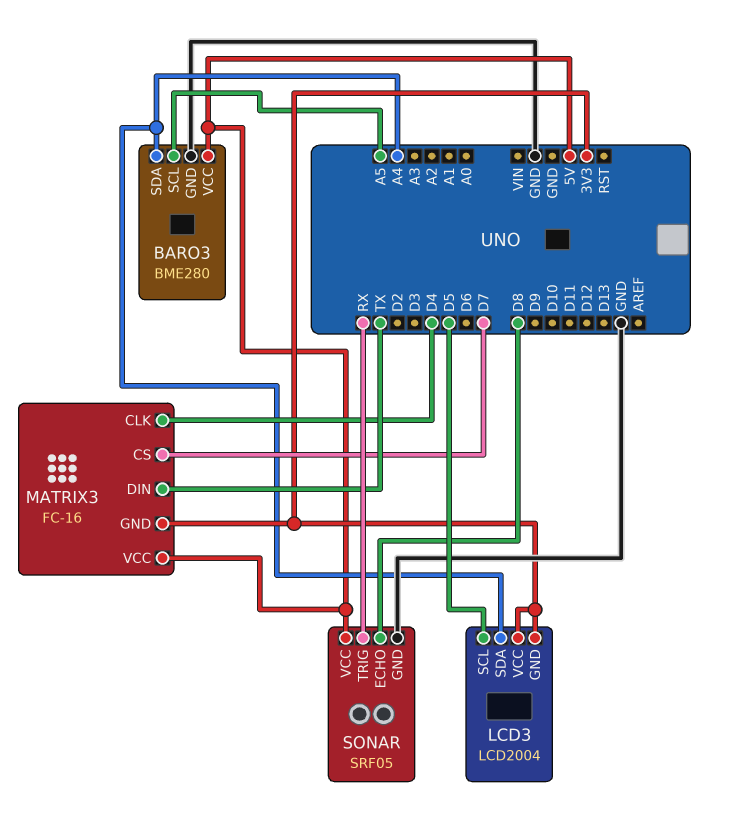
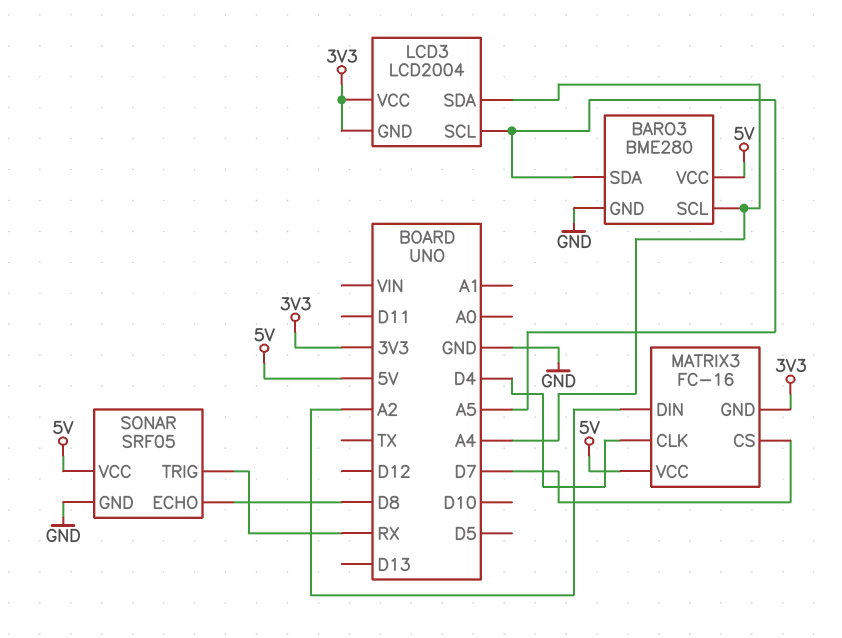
BARO3 pin SCL: A5 -> A4
BARO3 pin SDA: A4 -> A5
LCD3 pin SCL: D5 -> A5
MATRIX3 pin DIN: TX -> A2

